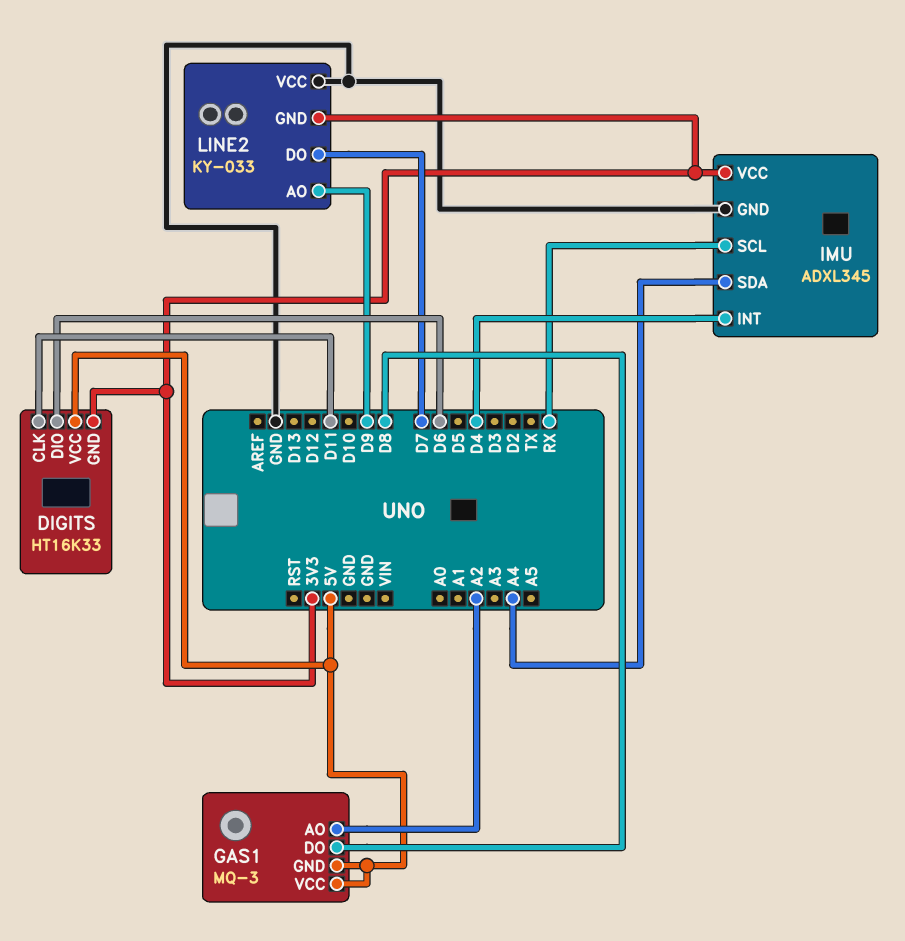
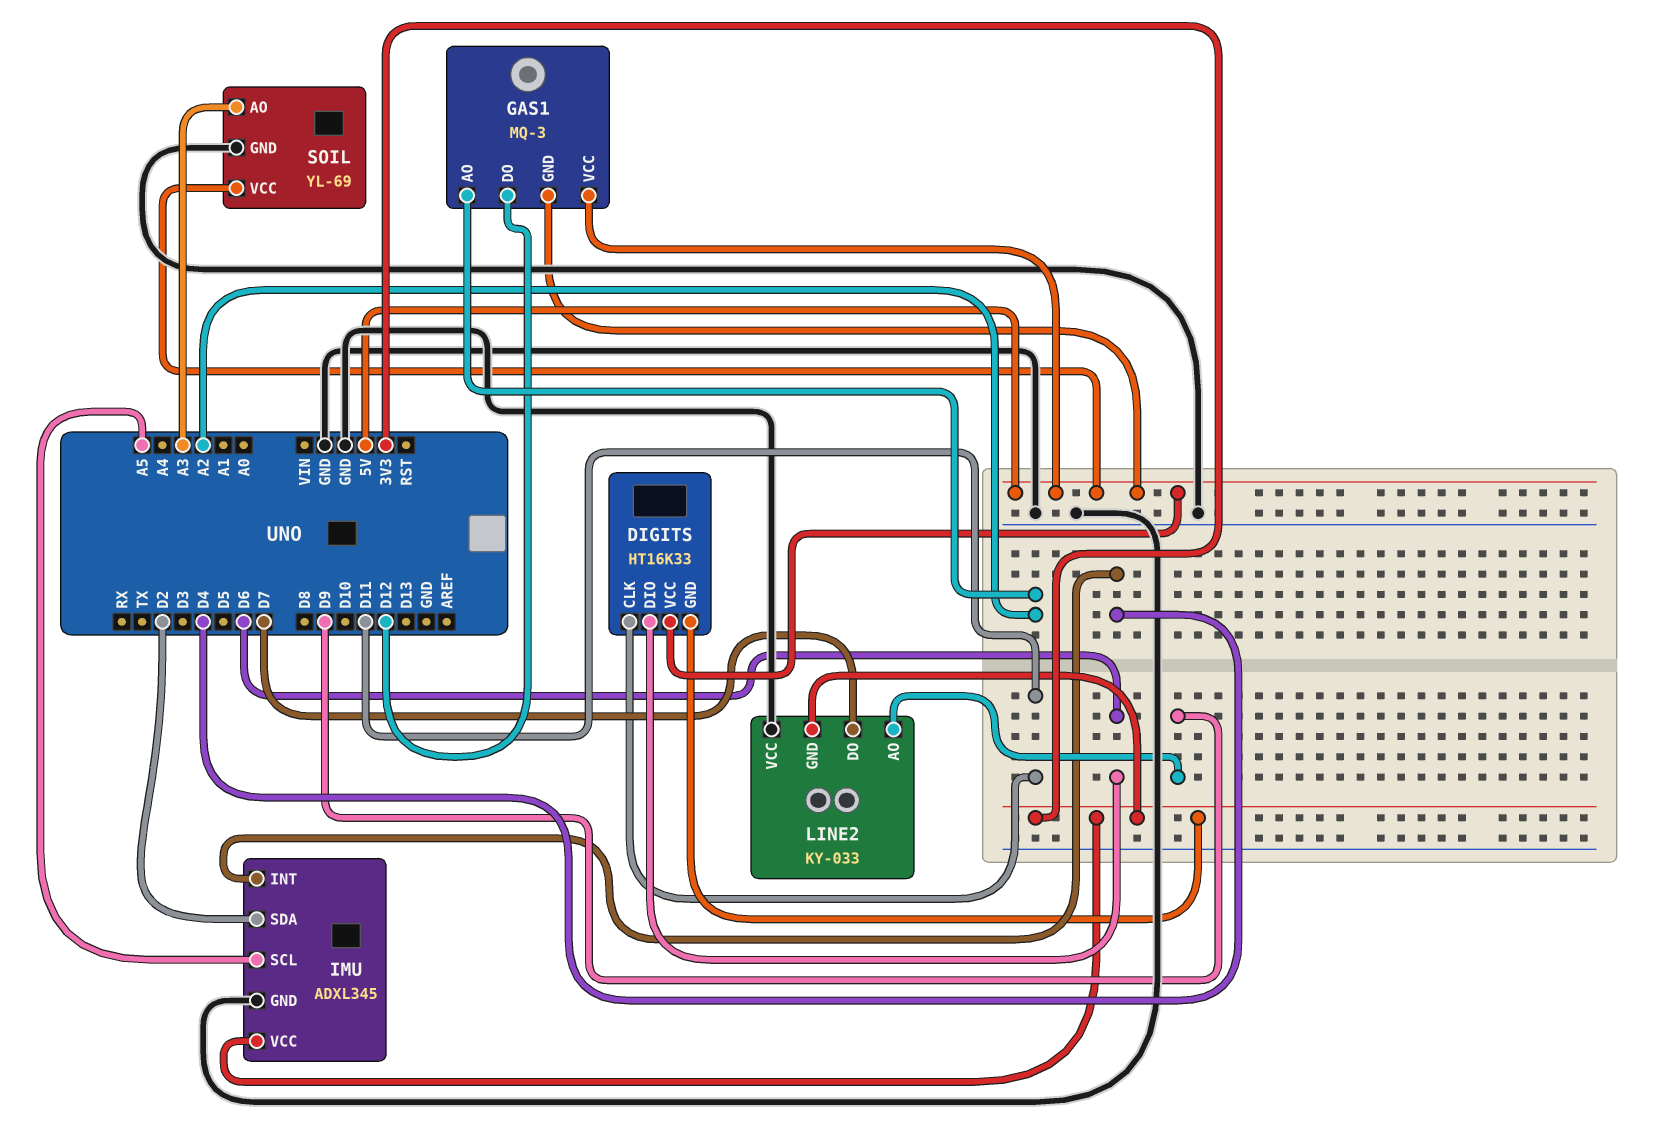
GAS1 pin DO: D8 -> D12
IMU pin SCL: RX -> A5
IMU pin SDA: A4 -> D2
SOIL: none -> YL-69
SOIL pin AO: none -> A3
SOIL pin GND: none -> GND
SOIL pin VCC: none -> 5V

